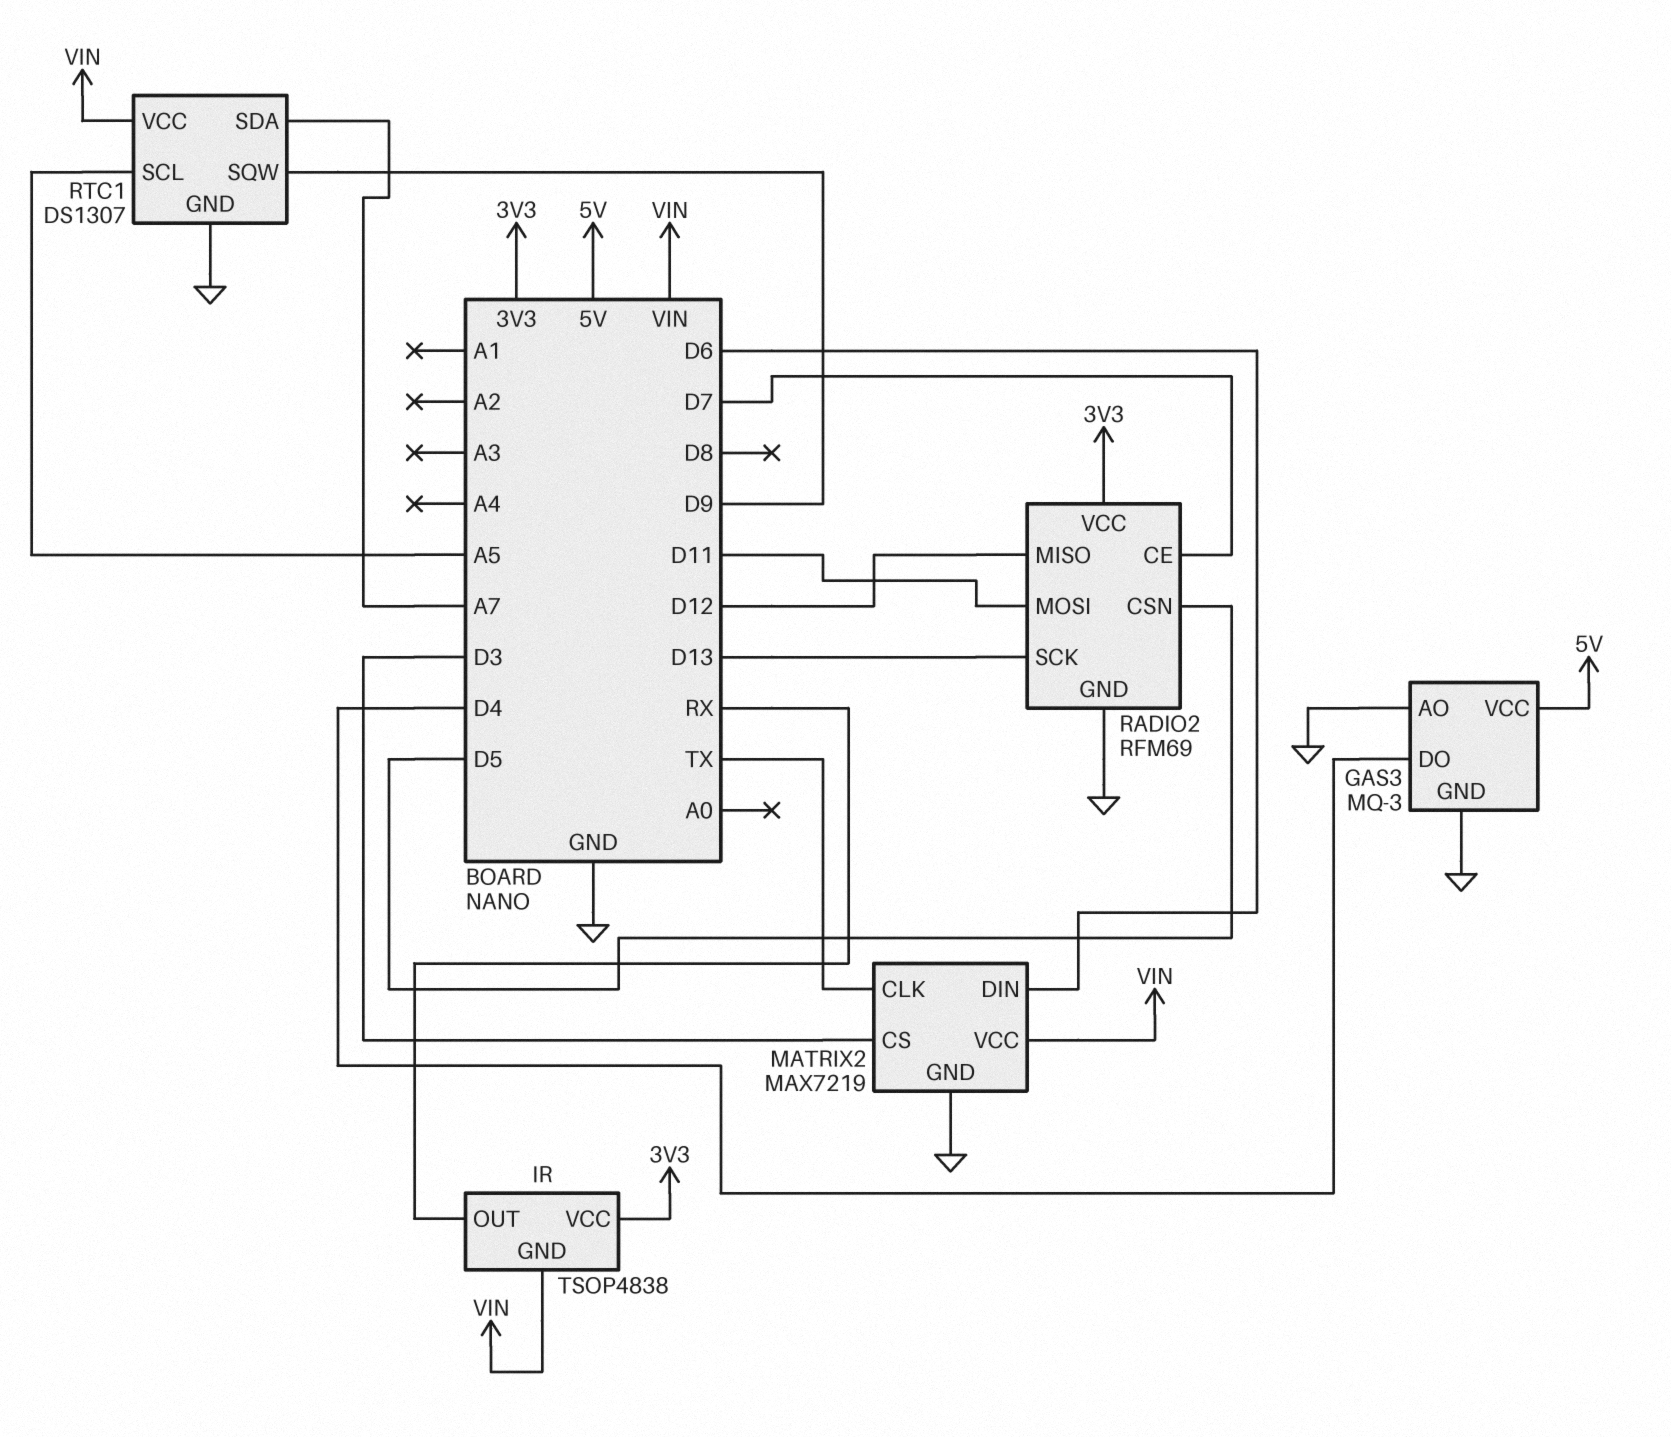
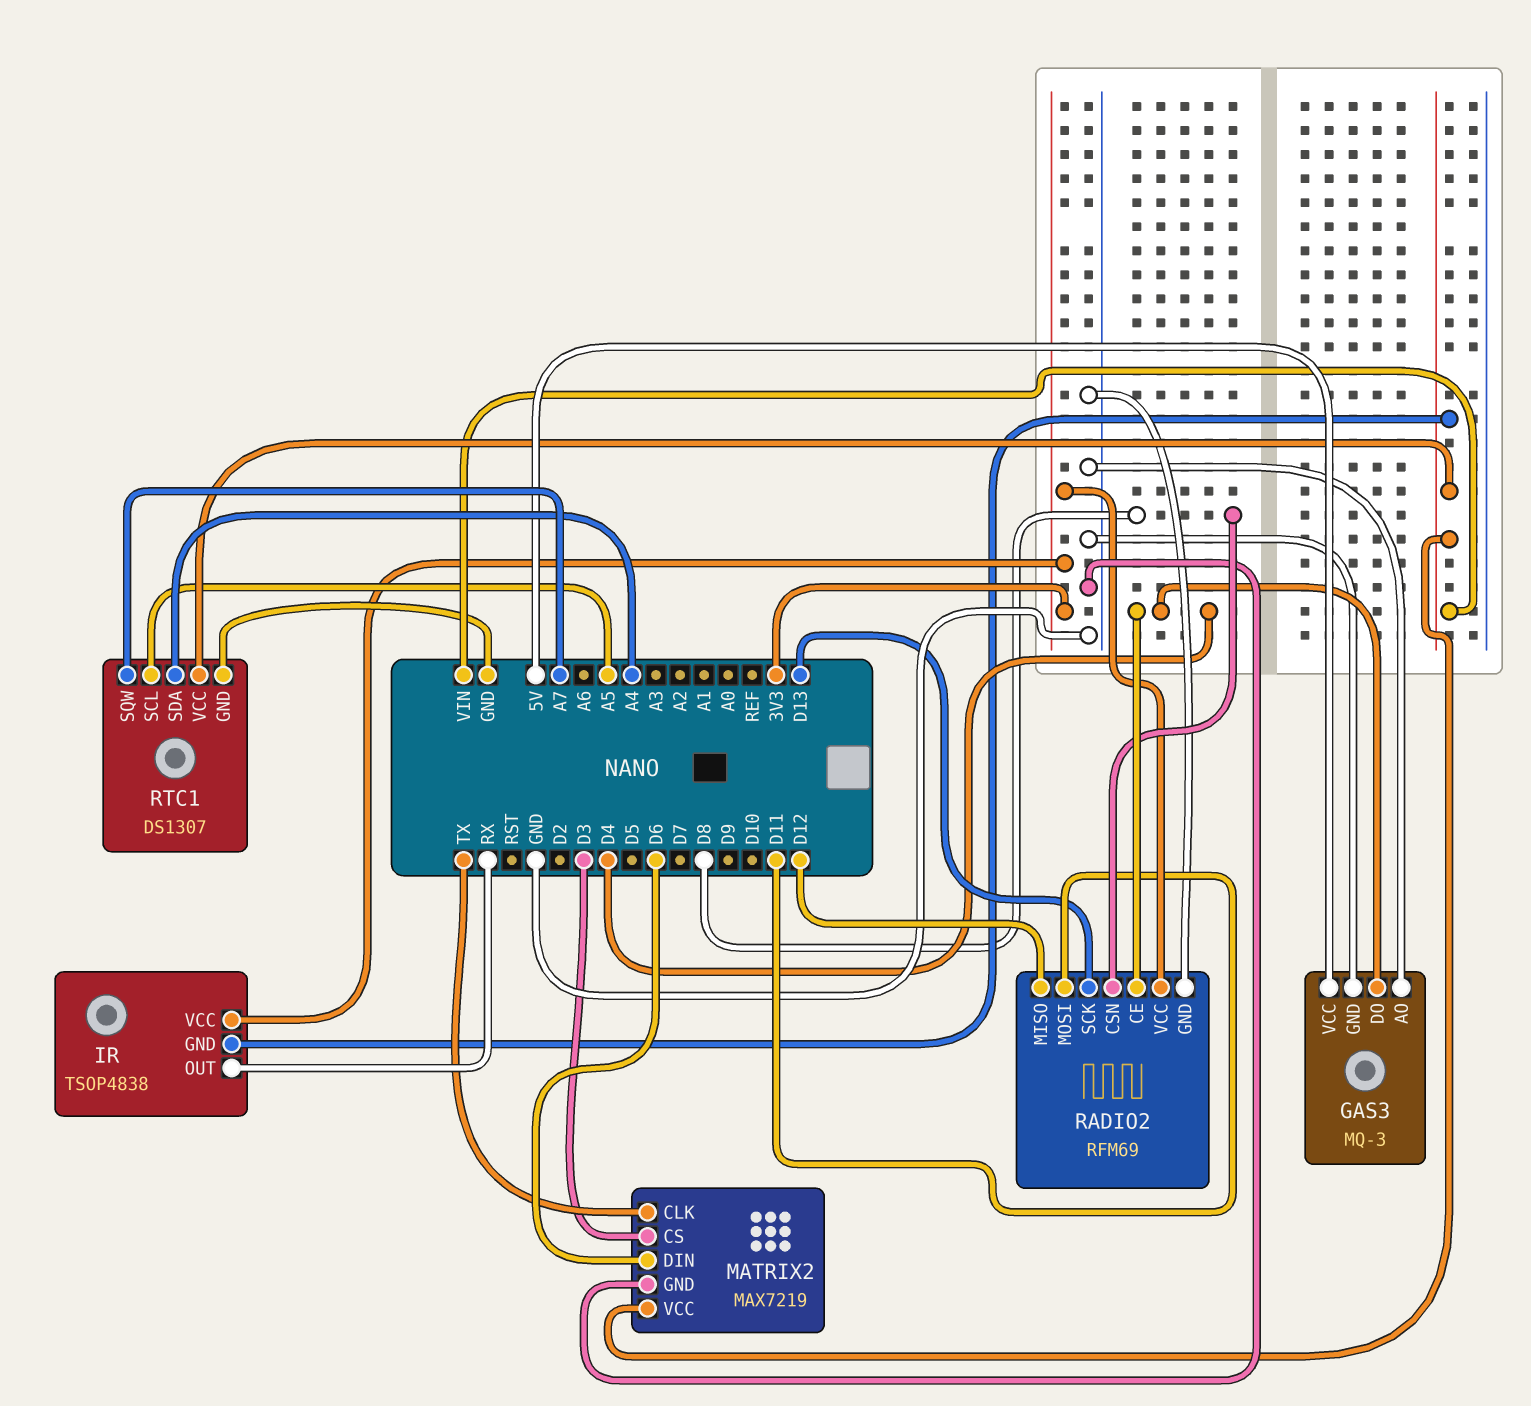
RADIO2 pin CE: D7 -> D4
RADIO2 pin CSN: D5 -> D8
RTC1 pin SDA: A7 -> A4
RTC1 pin SQW: D9 -> A7

